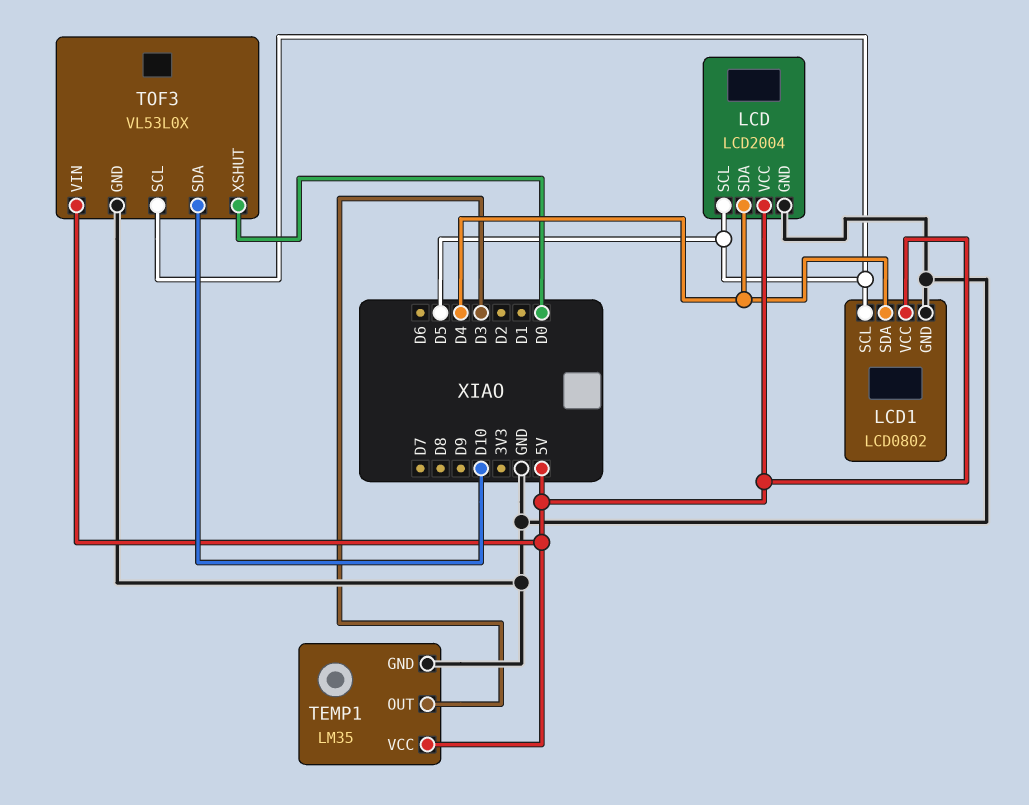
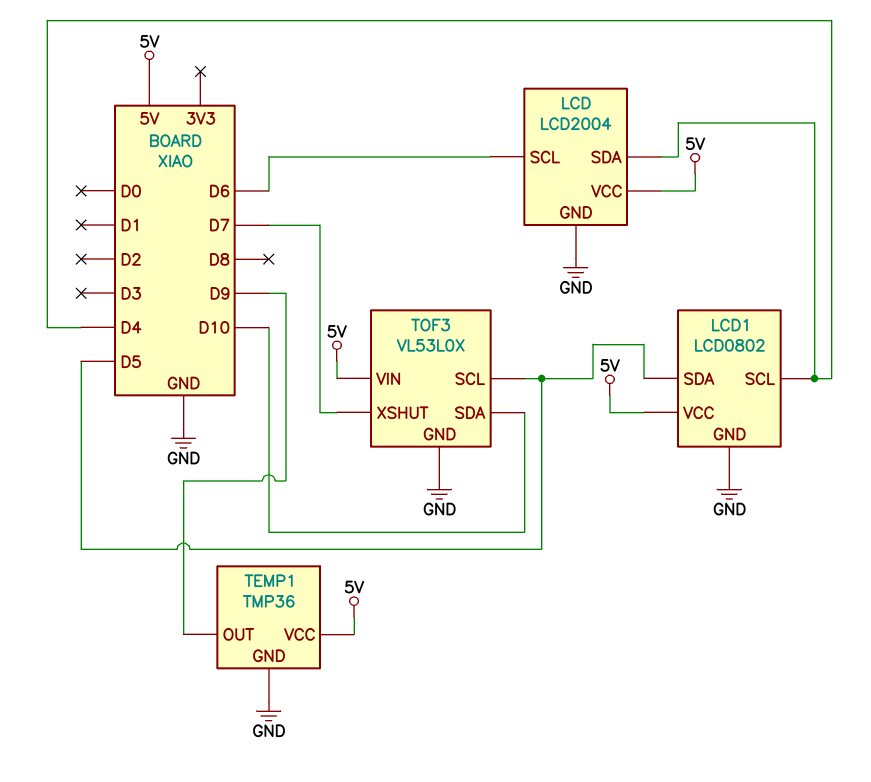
LCD pin SCL: D5 -> D6
LCD1 pin SCL: D5 -> D4
LCD1 pin SDA: D4 -> D5
TEMP1: LM35 -> TMP36
TEMP1 pin OUT: D3 -> D9
TOF3 pin XSHUT: D0 -> D7

